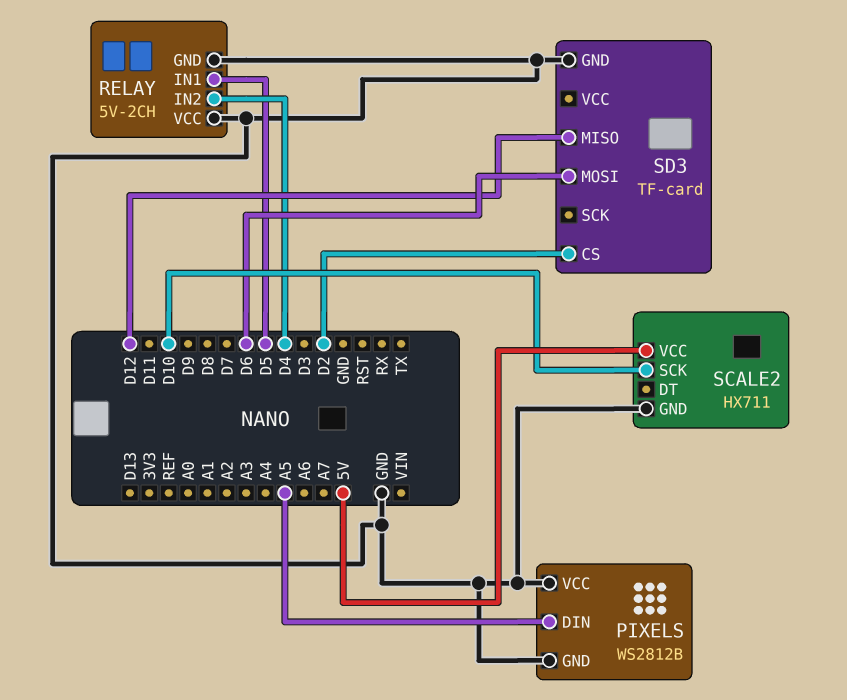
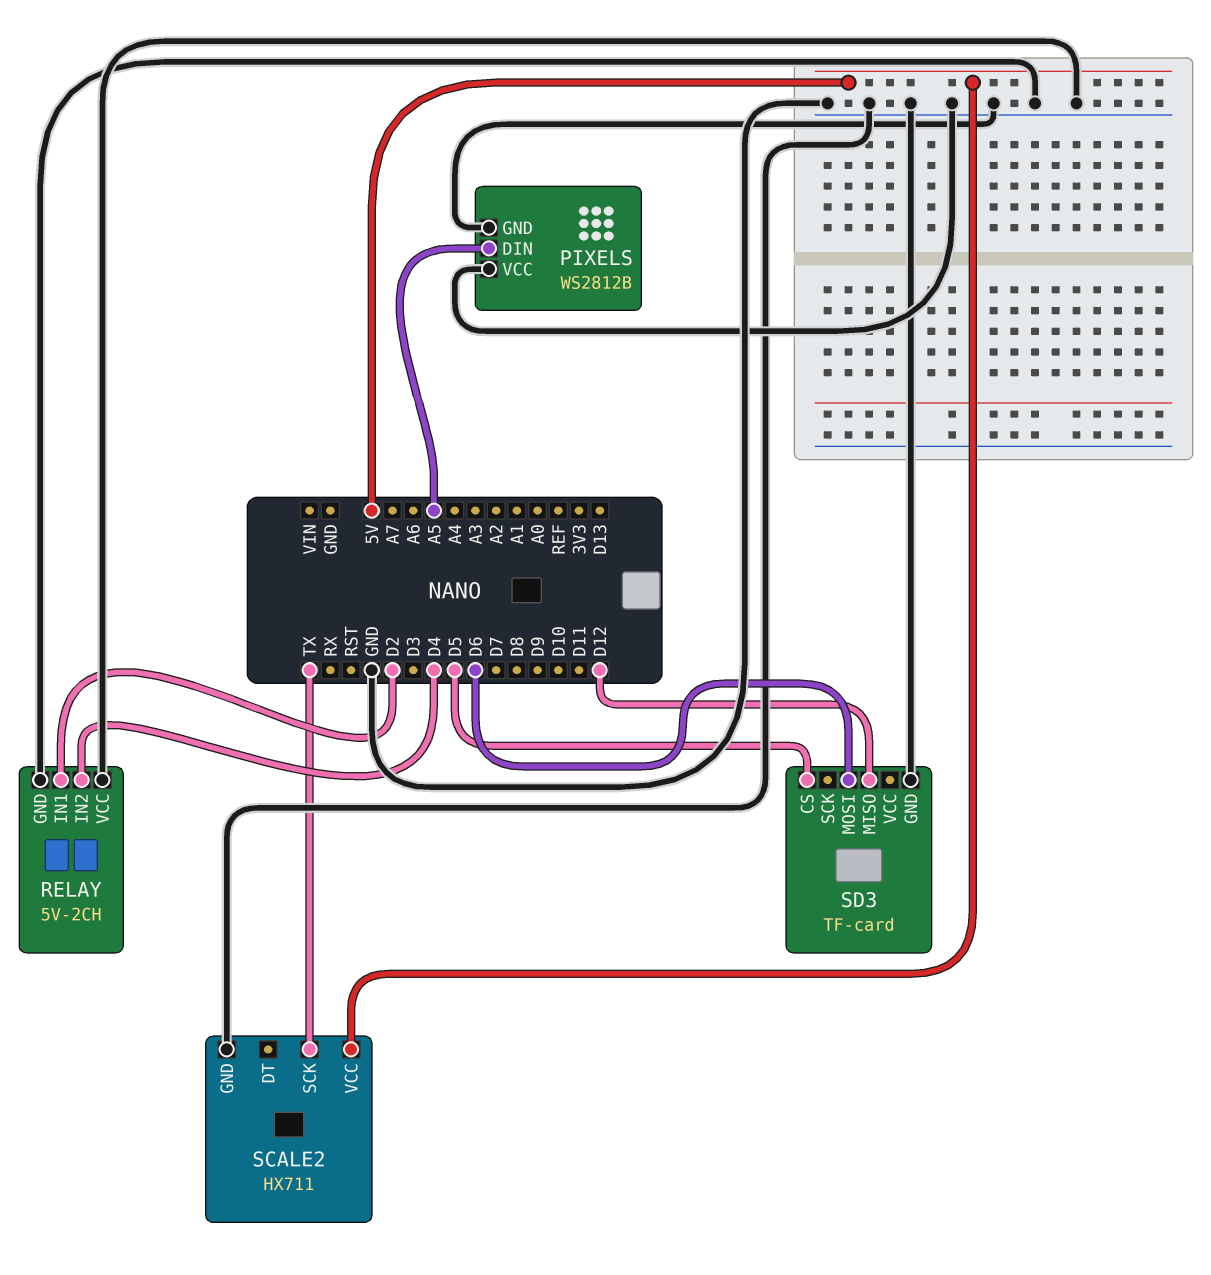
RELAY pin IN1: D5 -> D2
SCALE2 pin SCK: D10 -> TX
SD3 pin CS: D2 -> D5

